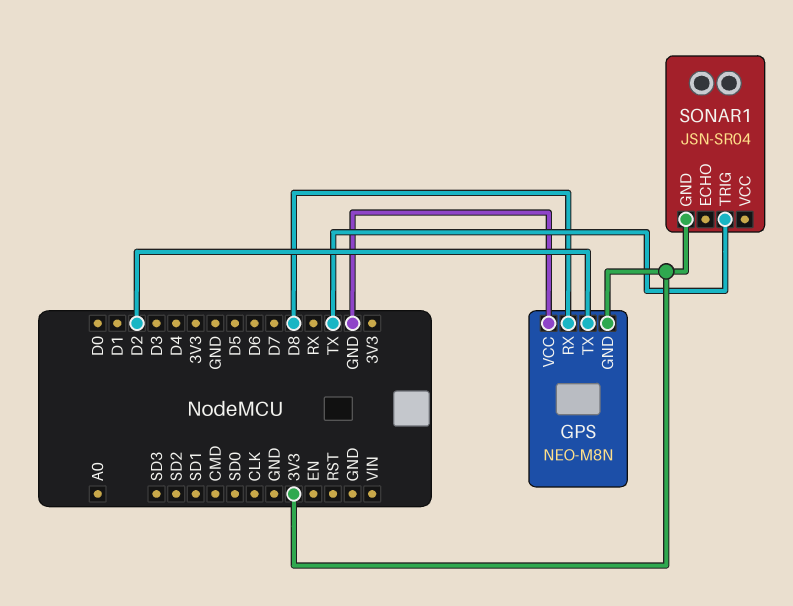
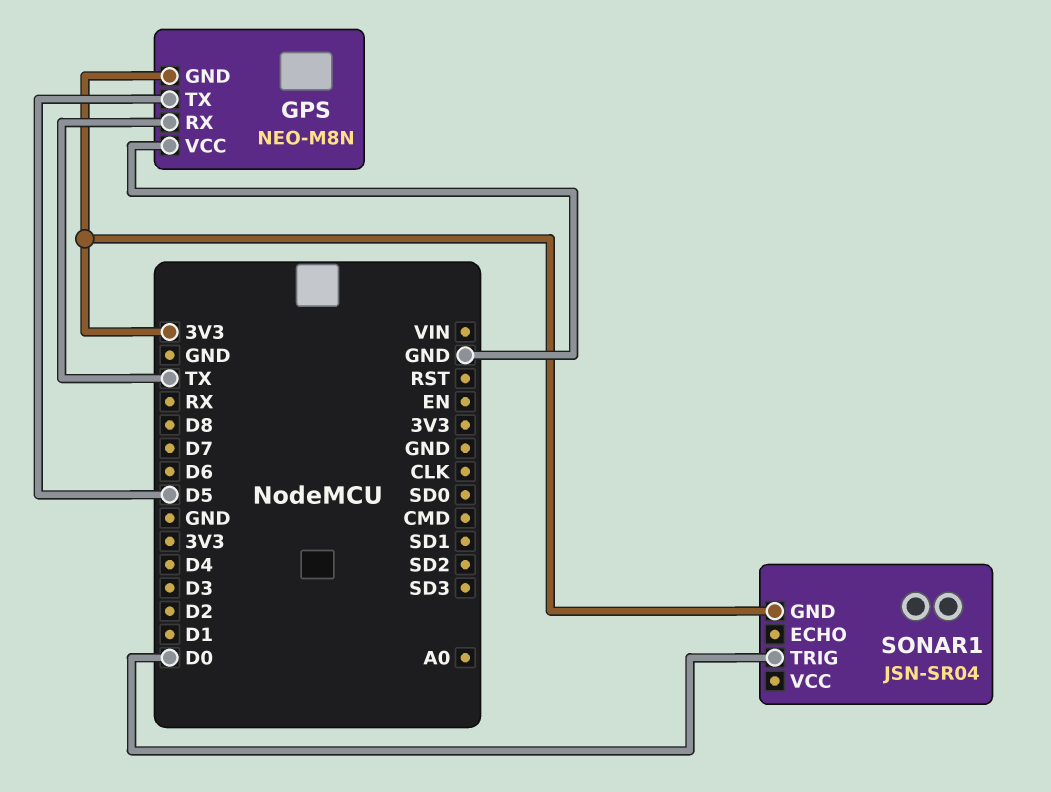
GPS pin RX: D8 -> TX
GPS pin TX: D2 -> D5
SONAR1 pin TRIG: TX -> D0

